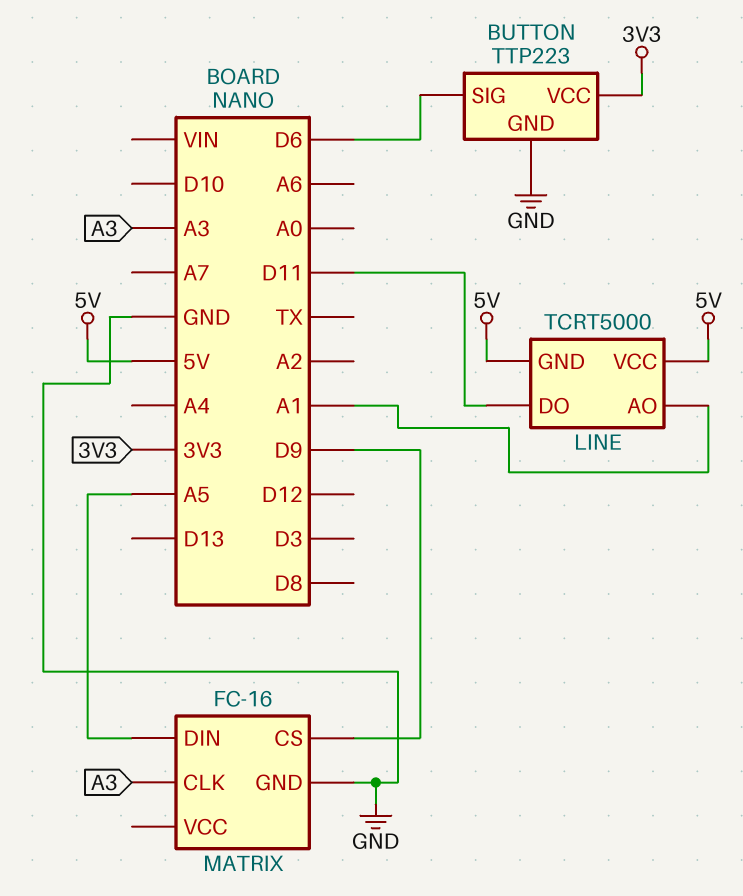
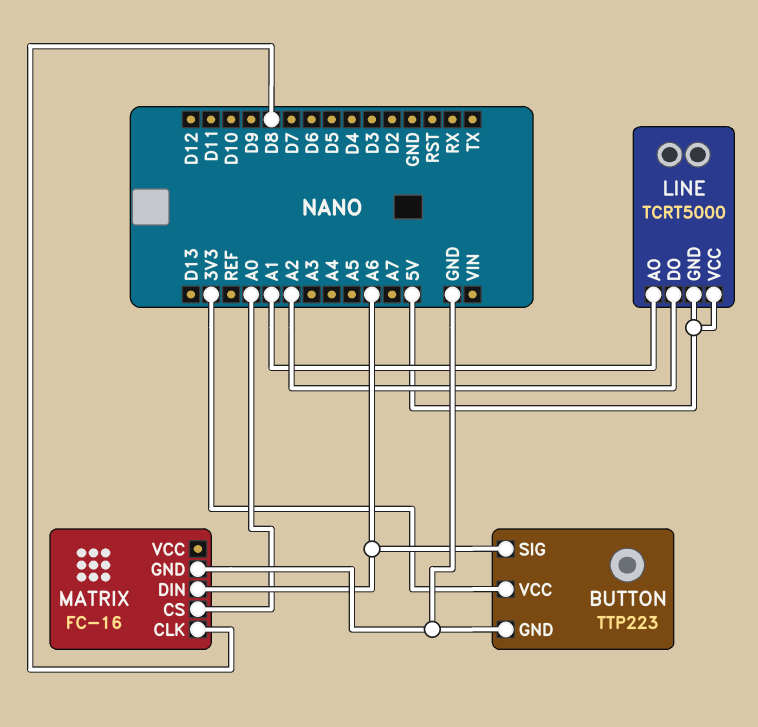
BUTTON pin SIG: D6 -> A6
LINE pin DO: D11 -> A2
MATRIX pin CLK: A3 -> D8
MATRIX pin CS: D9 -> A0
MATRIX pin DIN: A5 -> A6

